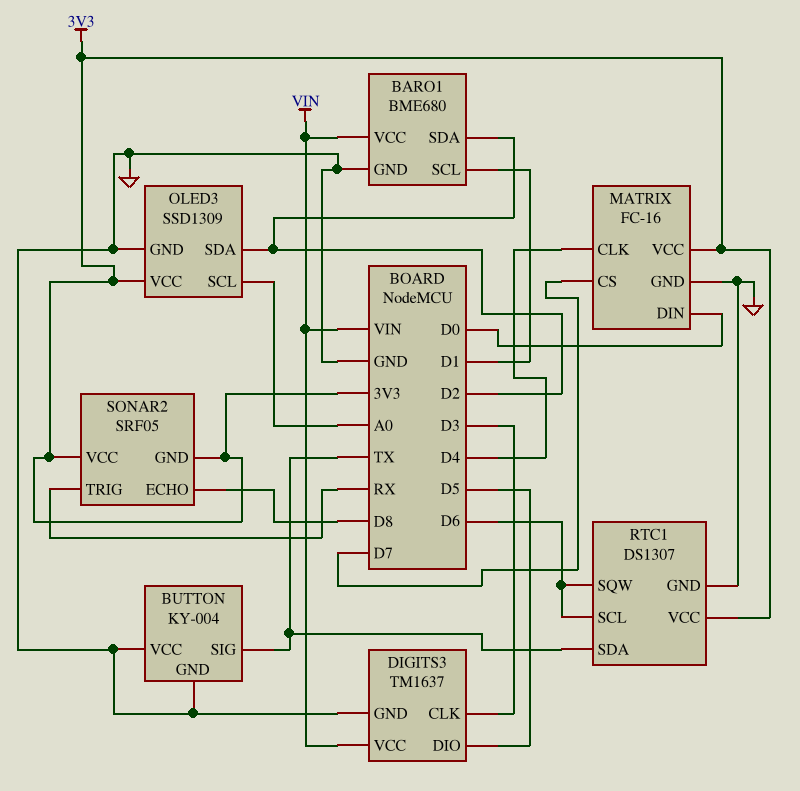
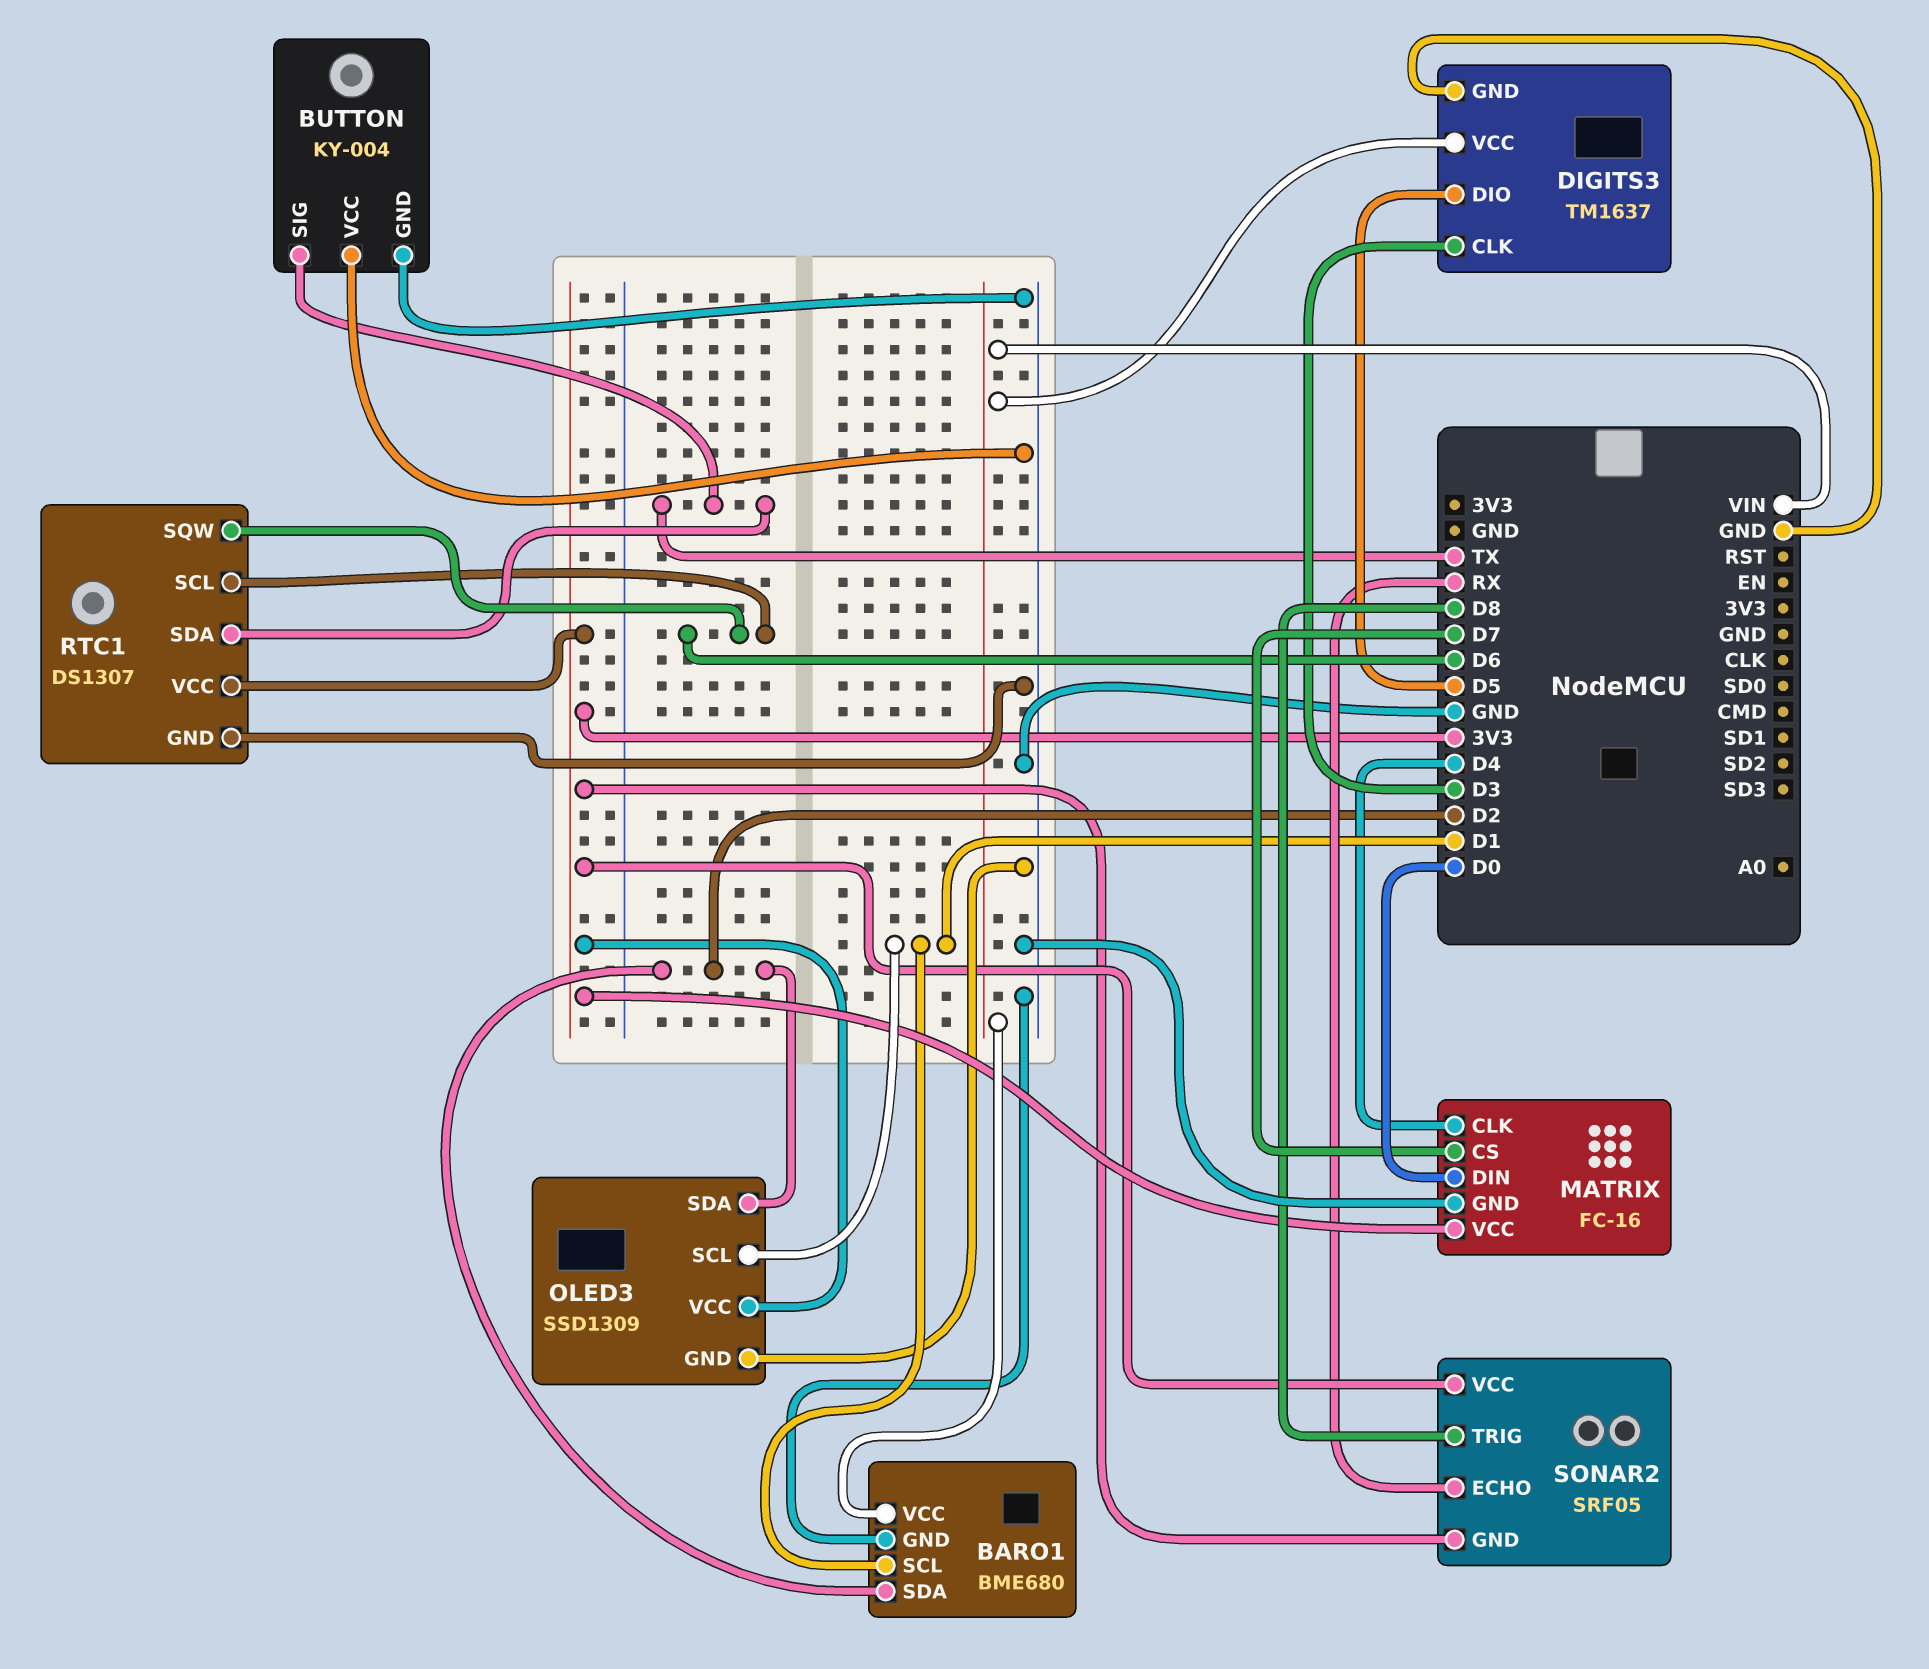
OLED3 pin SCL: A0 -> D1
SONAR2 pin ECHO: D8 -> RX
SONAR2 pin TRIG: RX -> D8

